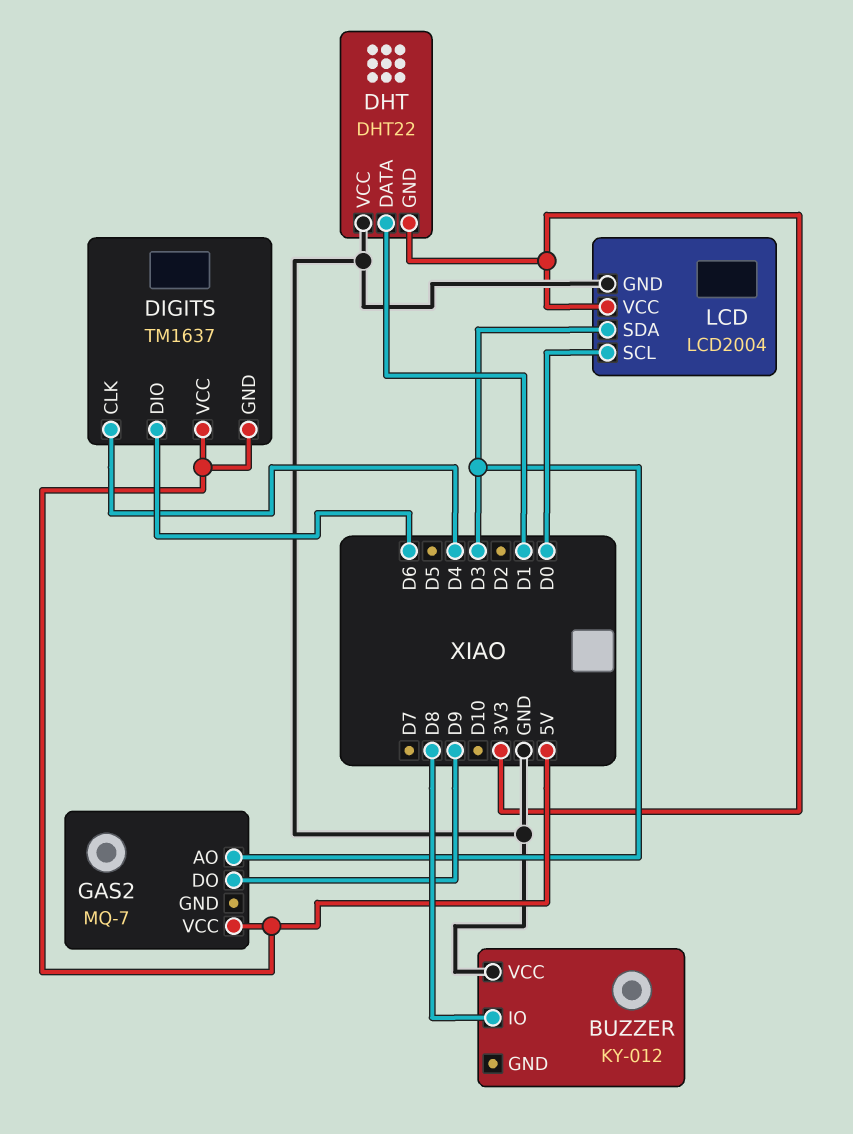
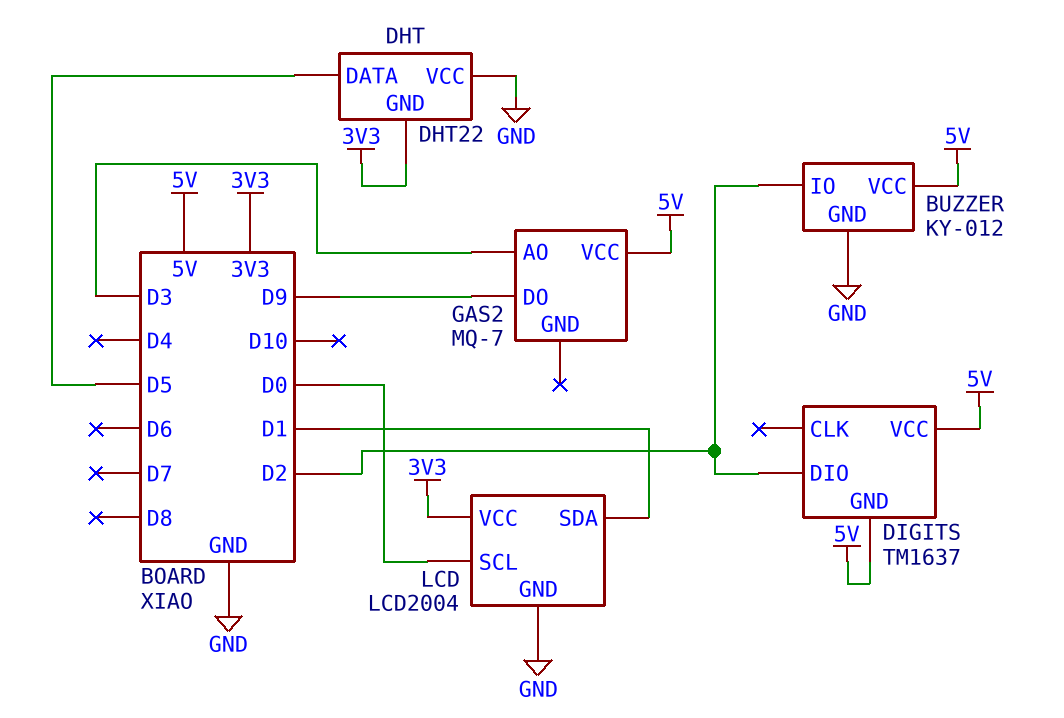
BUZZER pin GND: none -> GND
BUZZER pin IO: D8 -> D2
BUZZER pin VCC: GND -> 5V
DHT pin DATA: D1 -> D5
DIGITS pin CLK: D4 -> none
DIGITS pin DIO: D6 -> D2
LCD pin SDA: D3 -> D1

